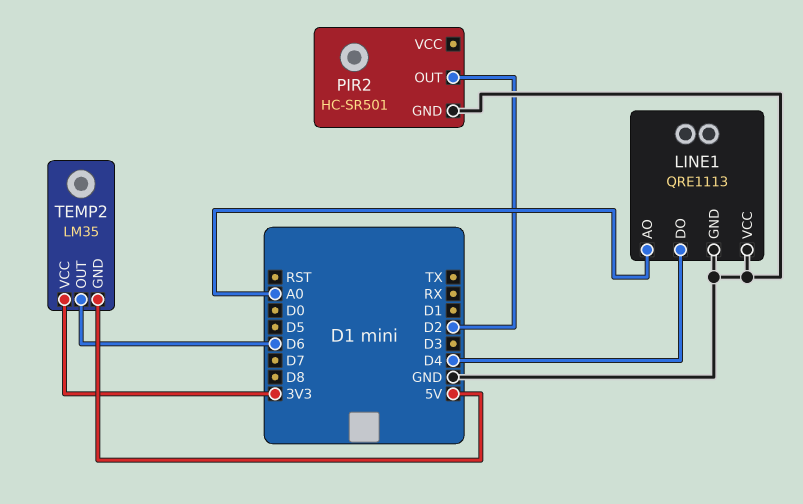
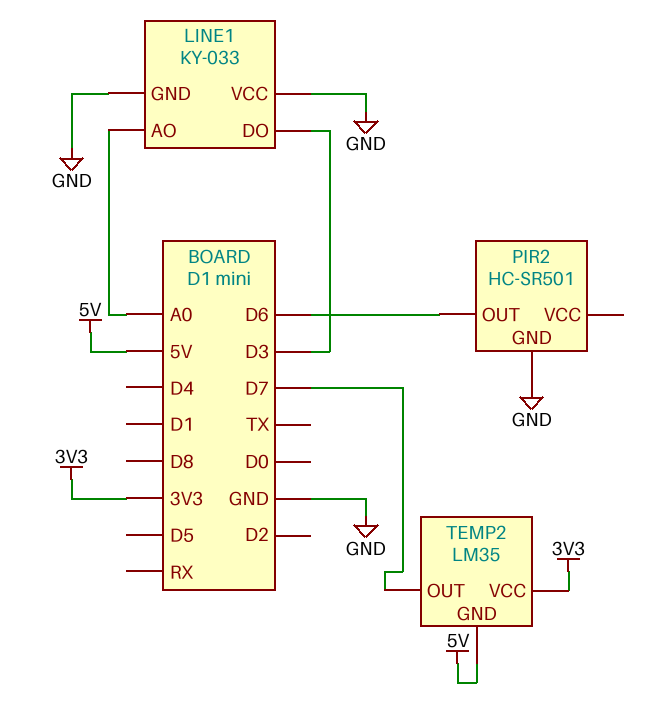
LINE1: QRE1113 -> KY-033
LINE1 pin DO: D4 -> D3
PIR2 pin OUT: D2 -> D6
TEMP2 pin OUT: D6 -> D7

